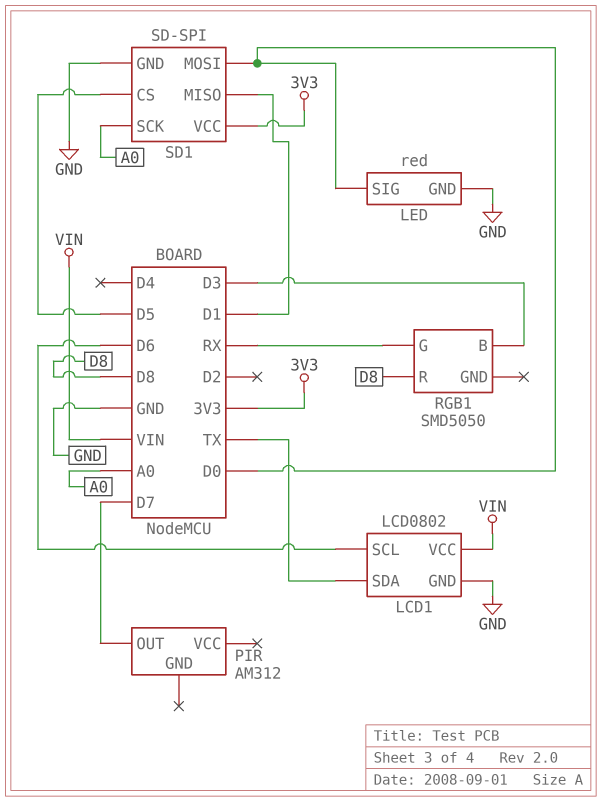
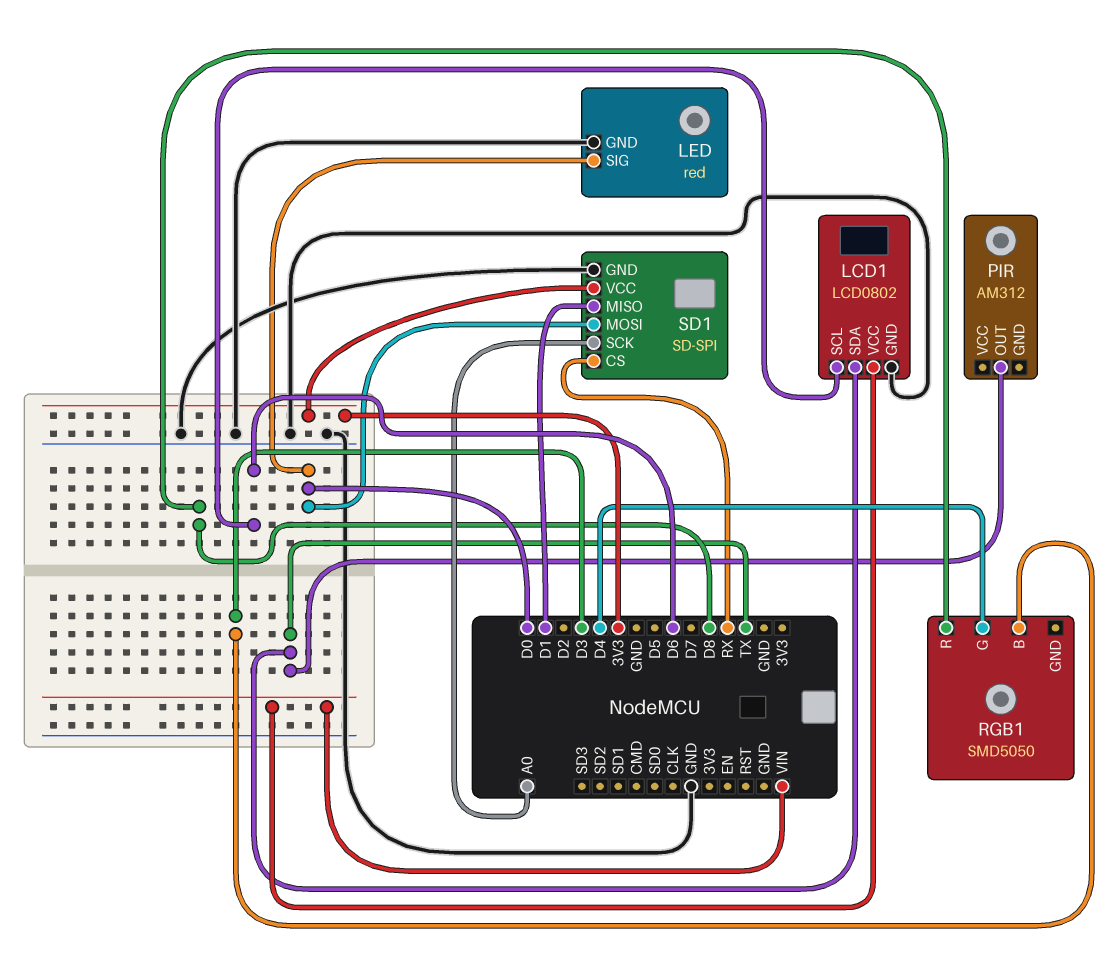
PIR pin OUT: D7 -> TX
RGB1 pin G: RX -> D4
SD1 pin CS: D5 -> RX

